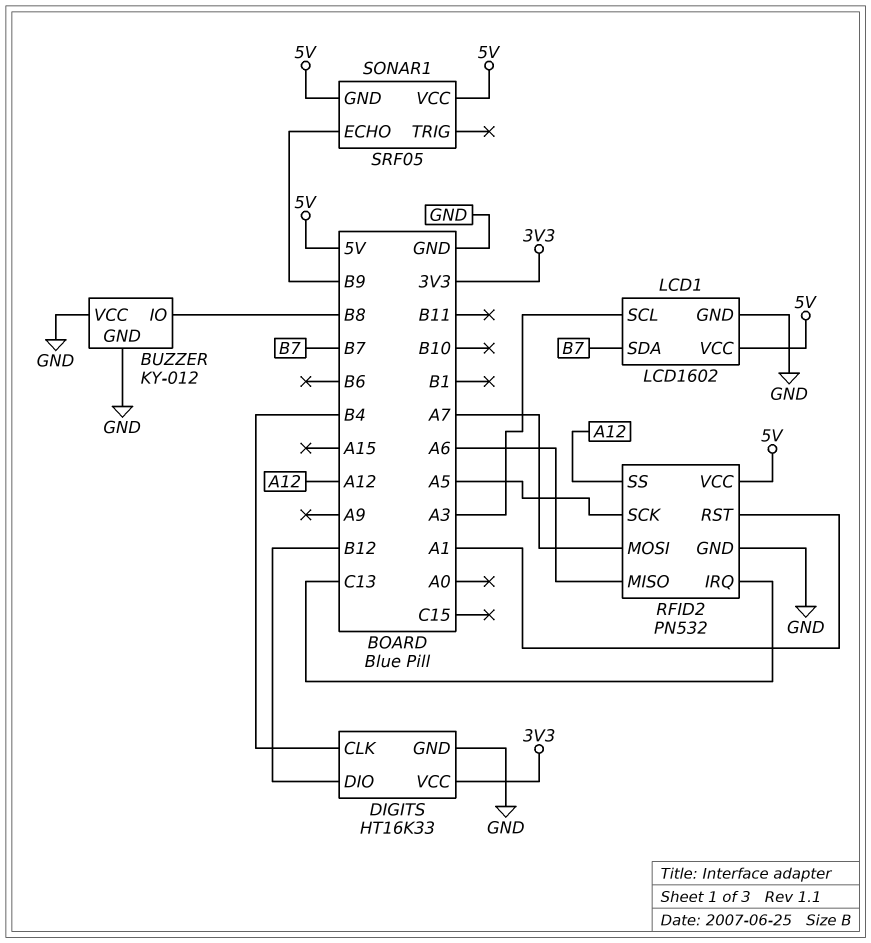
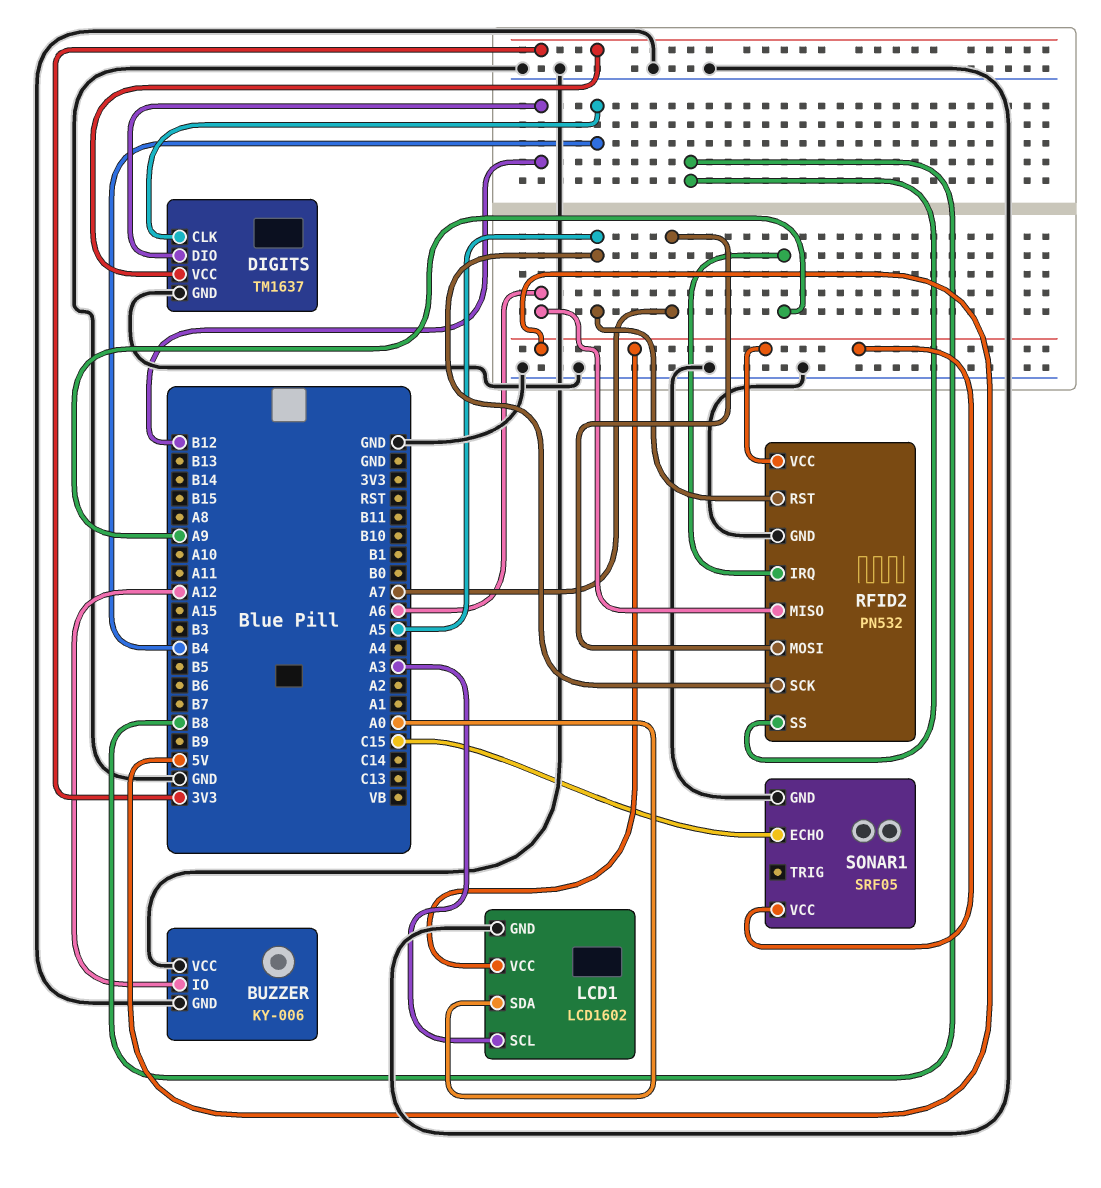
BUZZER: KY-012 -> KY-006
BUZZER pin IO: B8 -> A12
DIGITS: HT16K33 -> TM1637
LCD1 pin SDA: B7 -> A0
RFID2 pin IRQ: C13 -> A9
RFID2 pin RST: A1 -> A5
RFID2 pin SS: A12 -> B8
SONAR1 pin ECHO: B9 -> C15
SONAR1 pin GND: 5V -> GND

